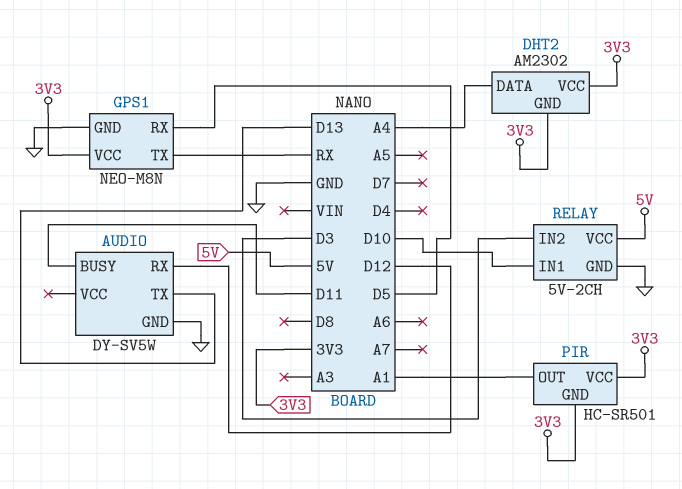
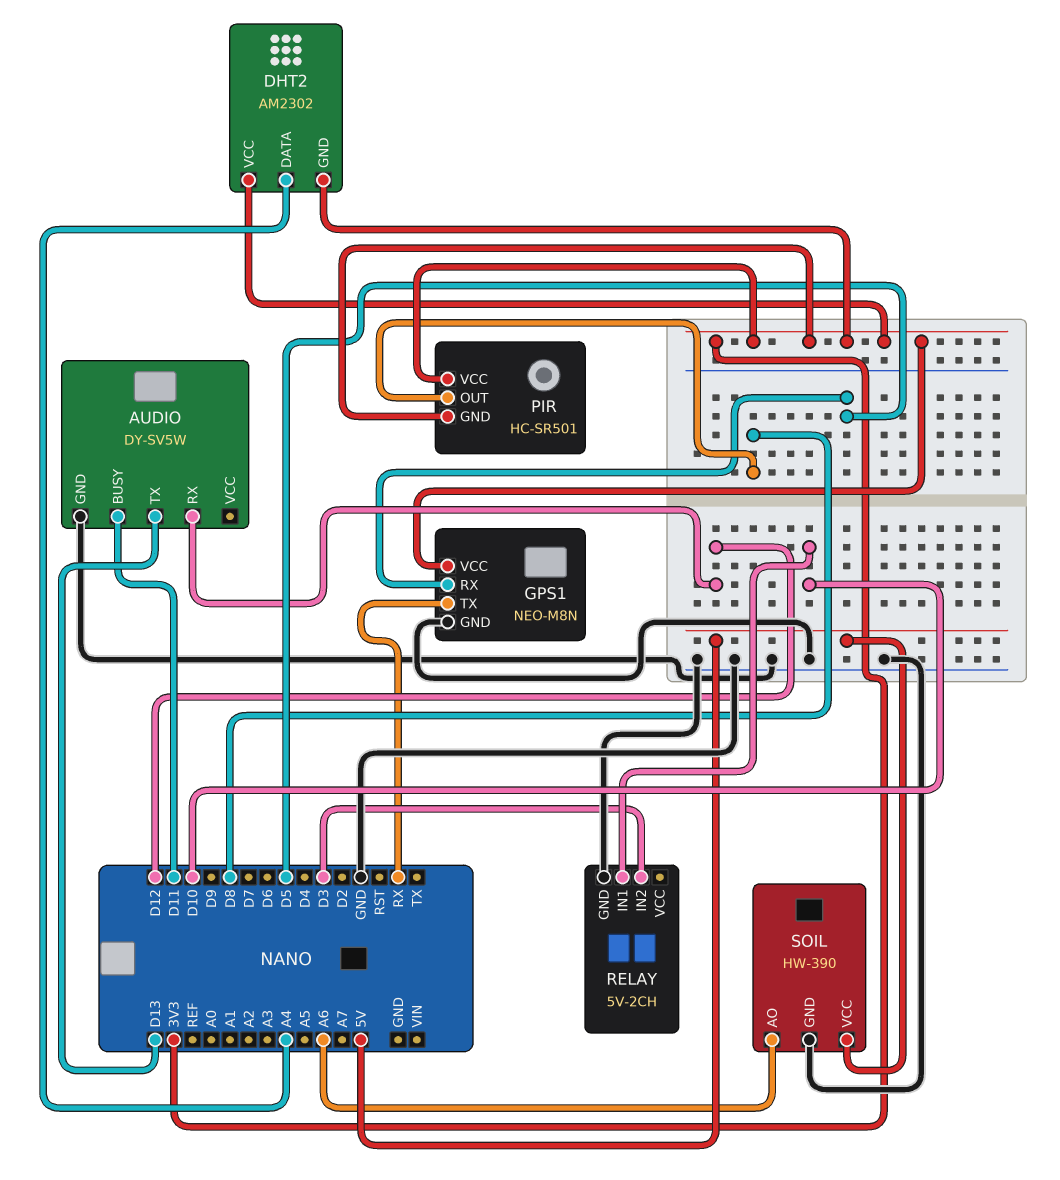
PIR pin OUT: A1 -> D8
RELAY pin VCC: 5V -> none
SOIL: none -> HW-390
SOIL pin AO: none -> A6
SOIL pin GND: none -> GND
SOIL pin VCC: none -> 5V

